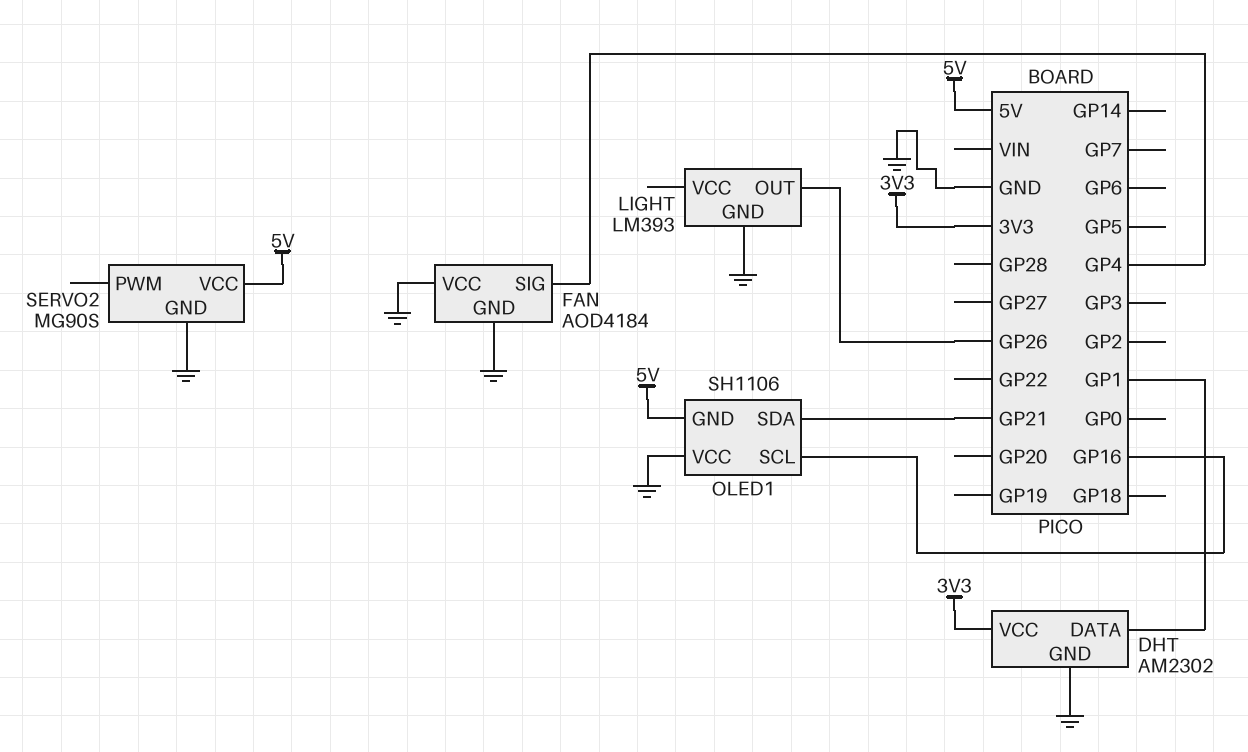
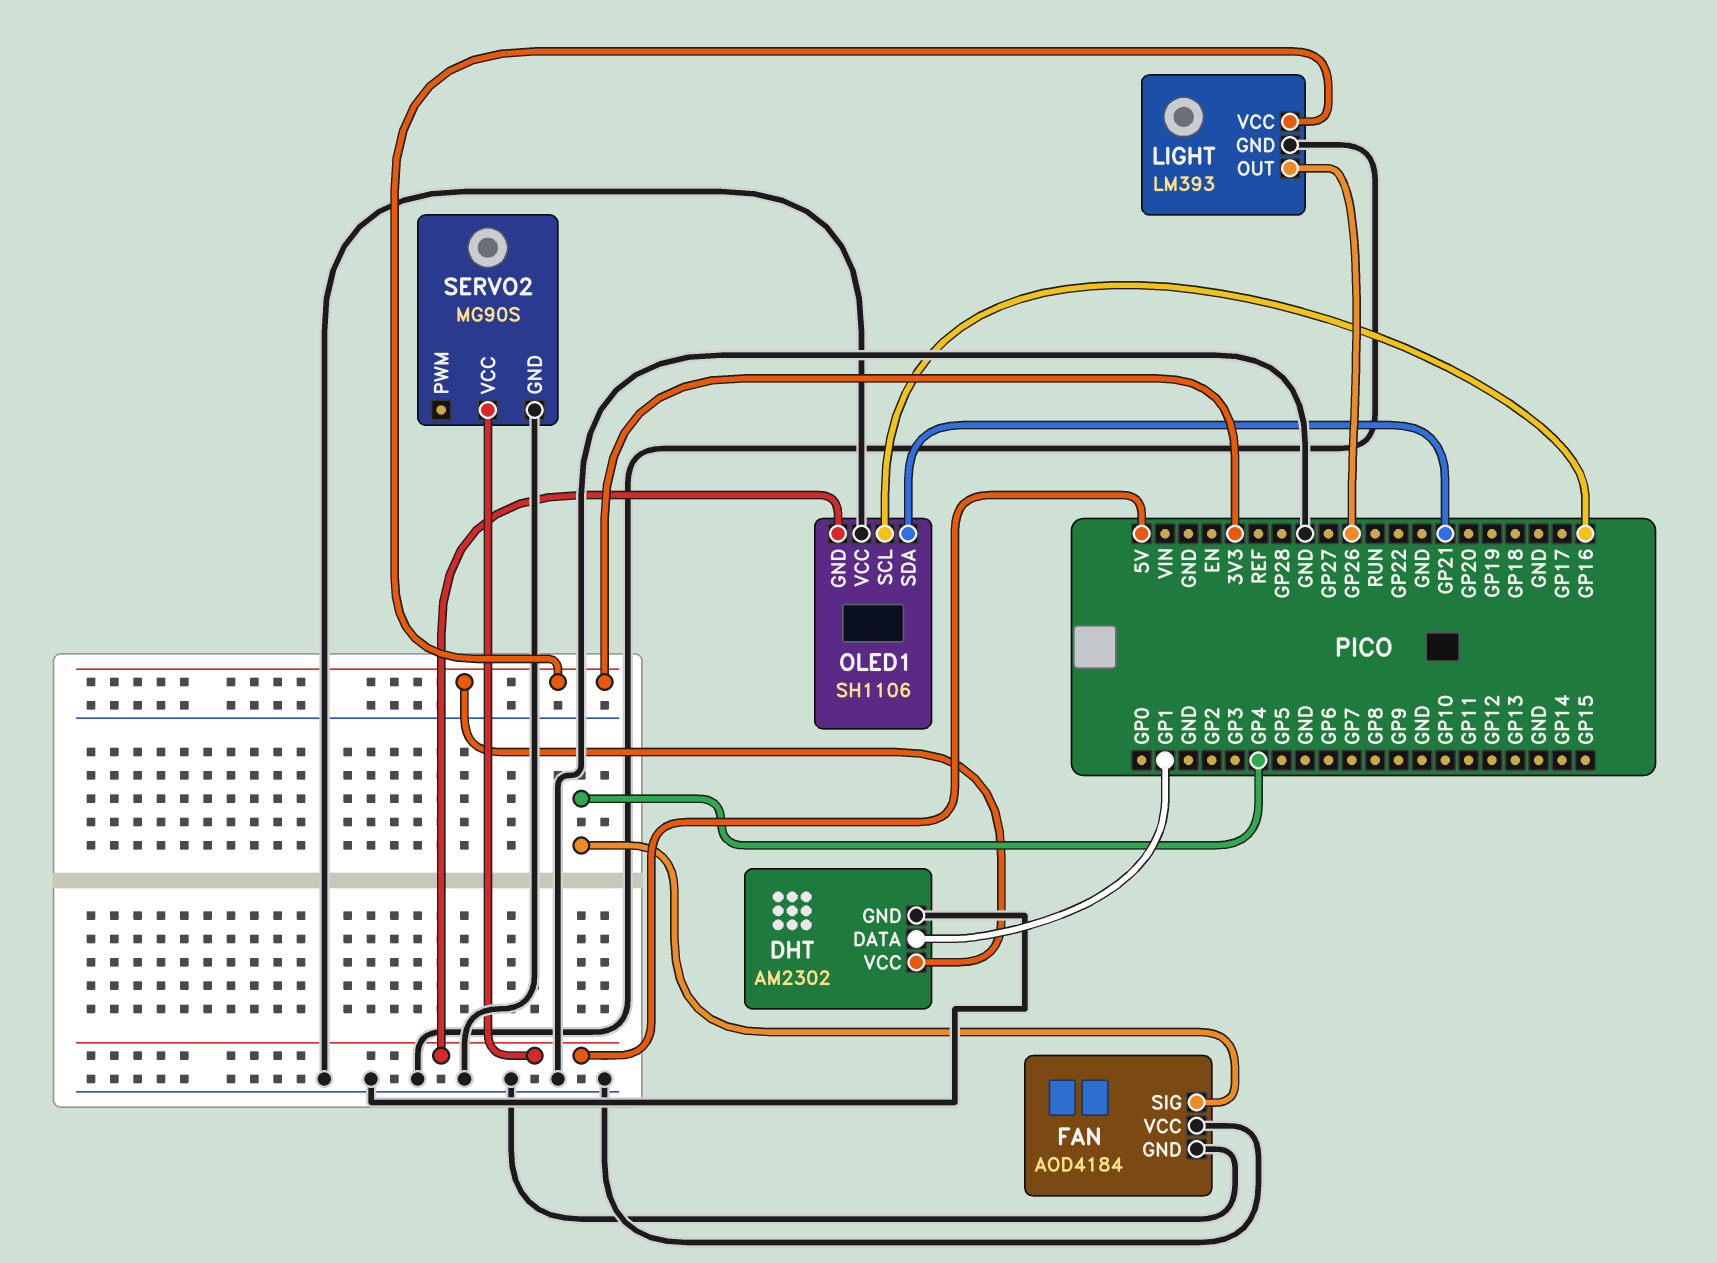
LIGHT pin VCC: none -> 3V3

